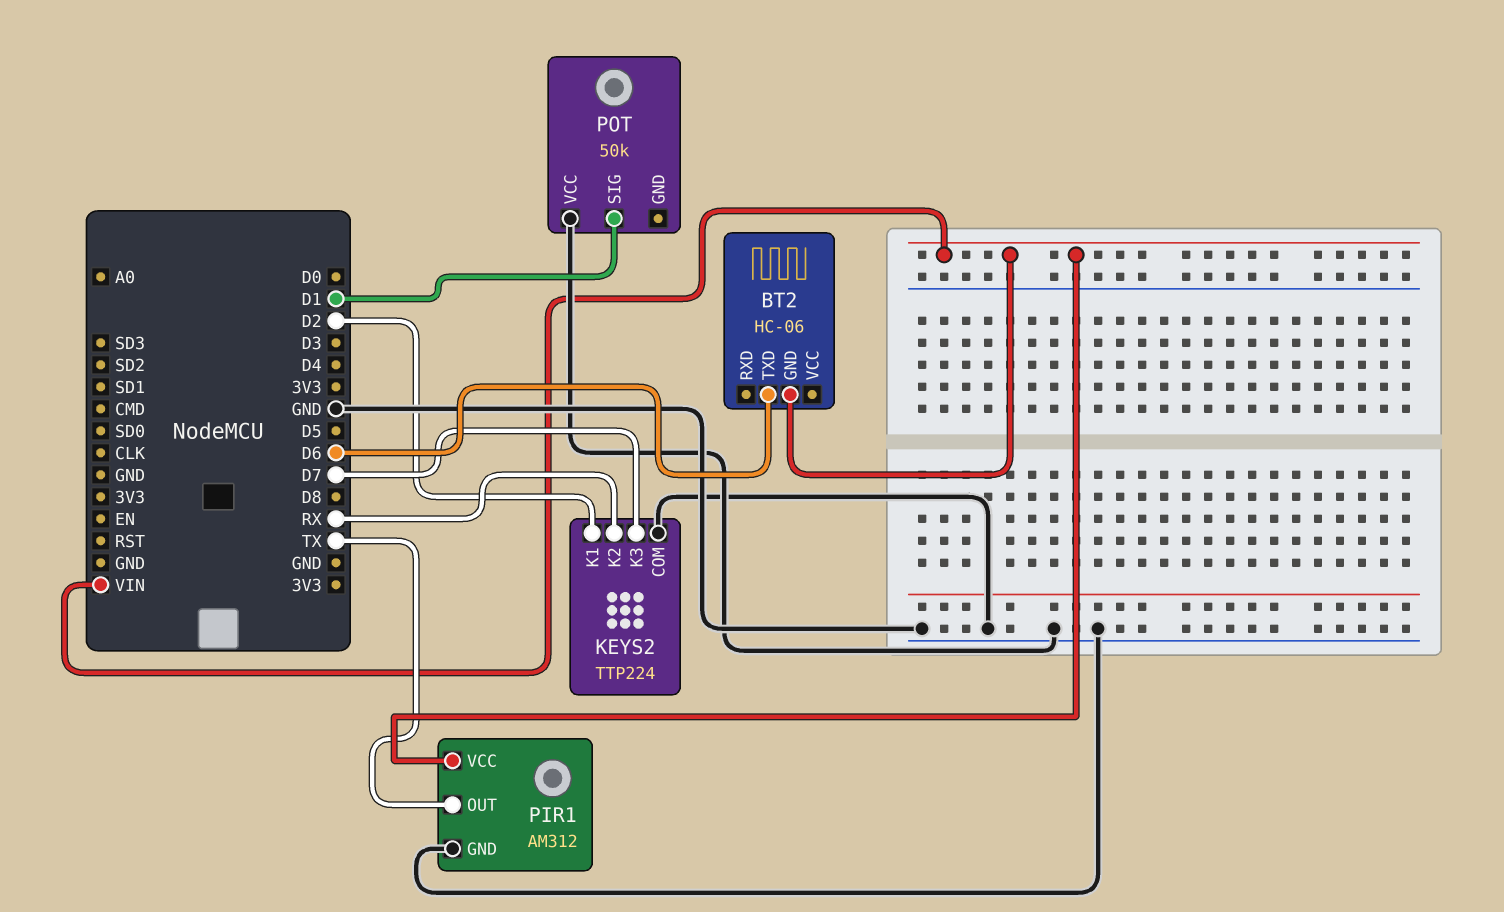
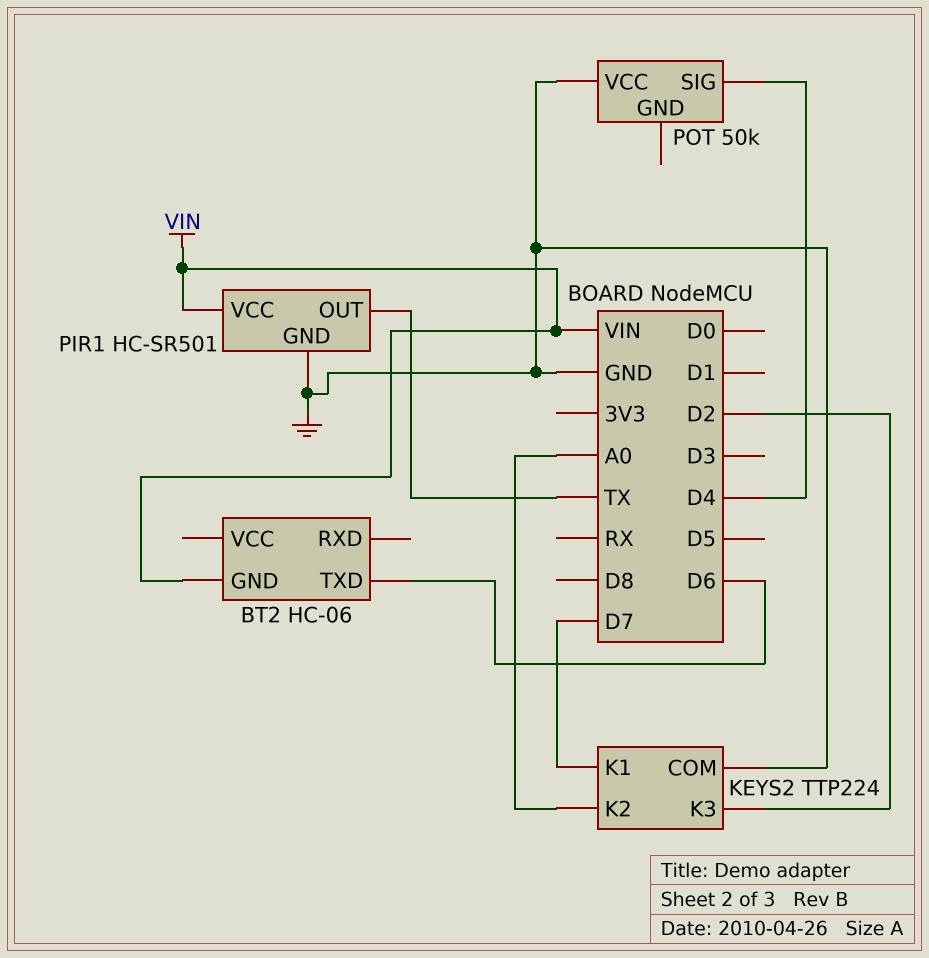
KEYS2 pin K1: D2 -> D7
KEYS2 pin K2: RX -> A0
KEYS2 pin K3: D7 -> D2
PIR1: AM312 -> HC-SR501
POT pin SIG: D1 -> D4

